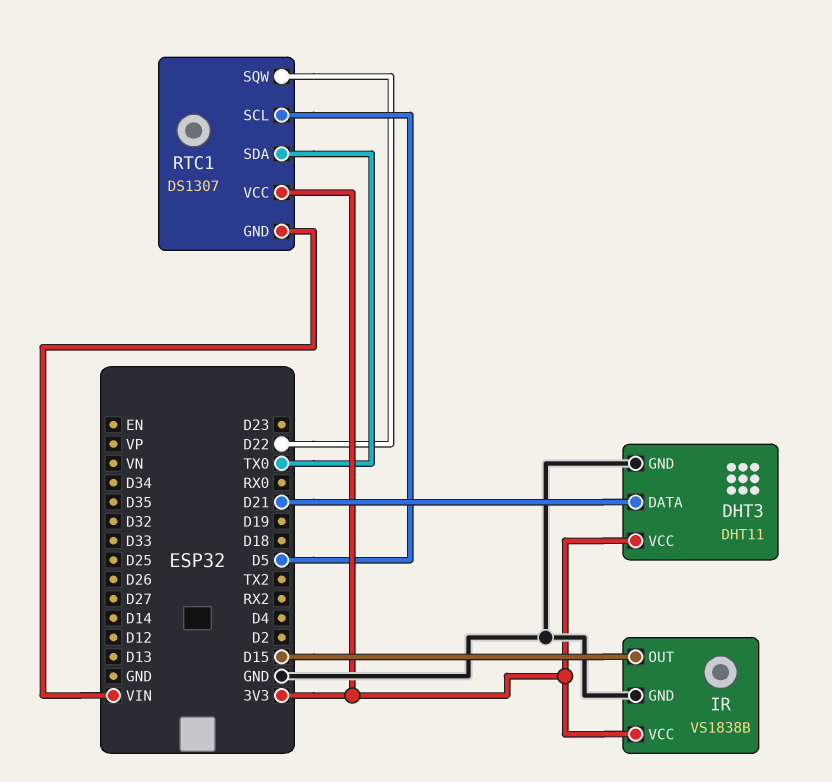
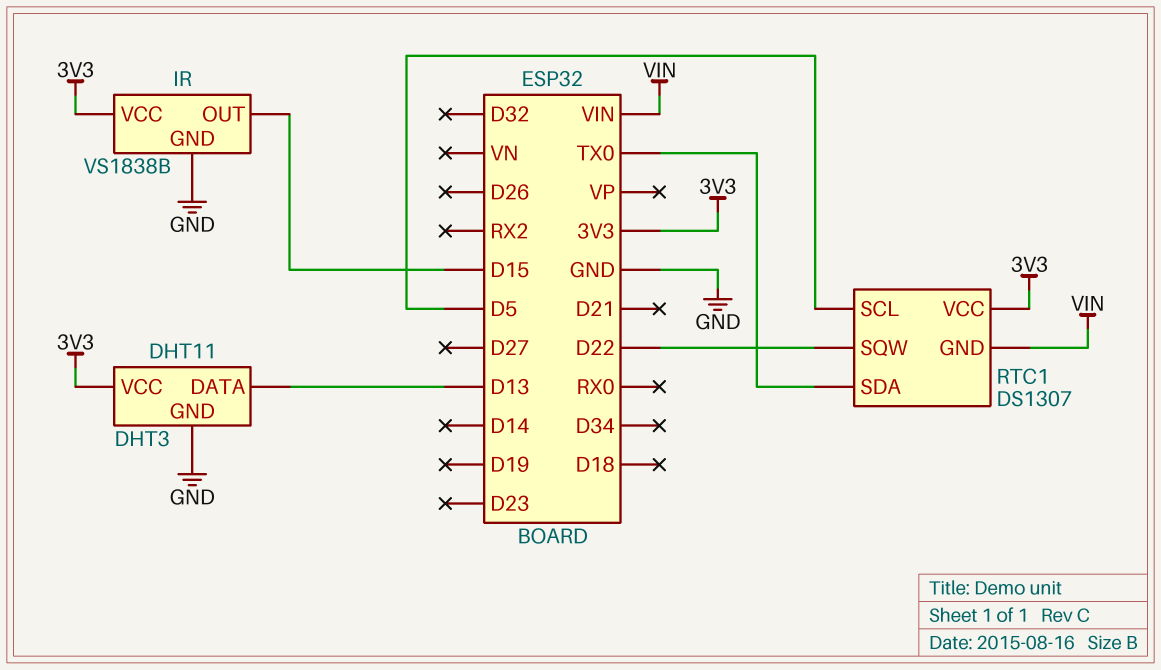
DHT3 pin DATA: D21 -> D13

